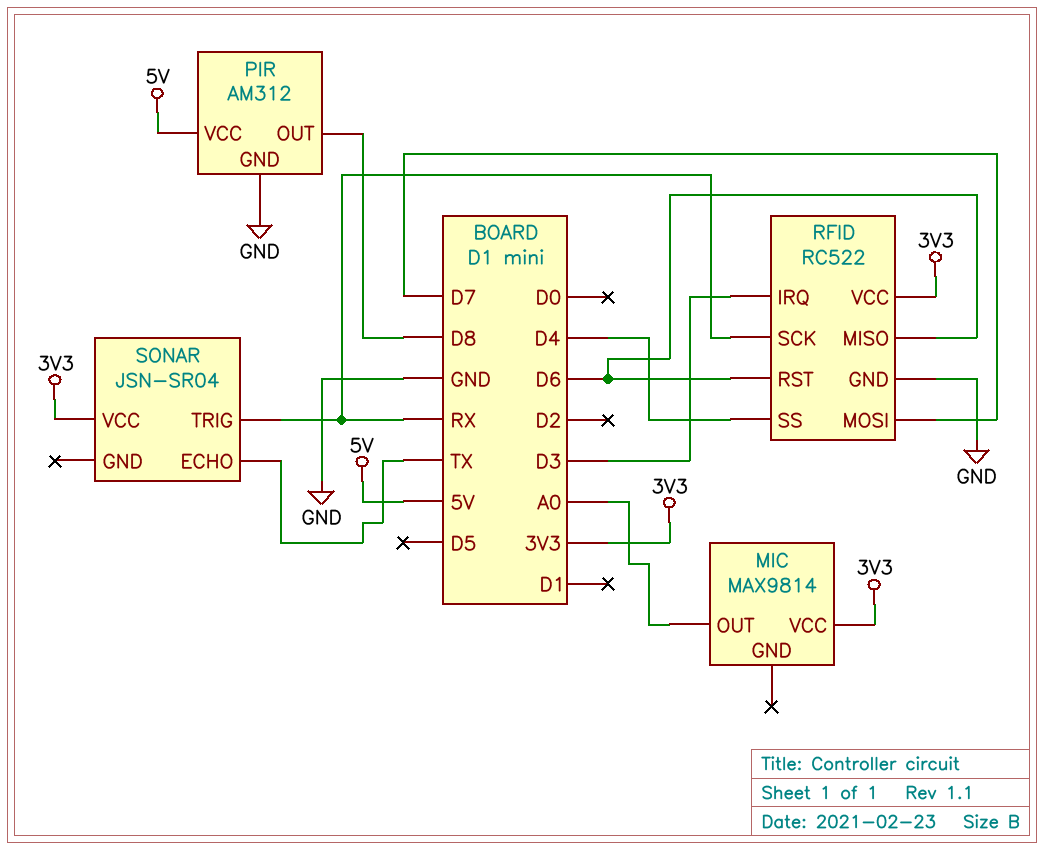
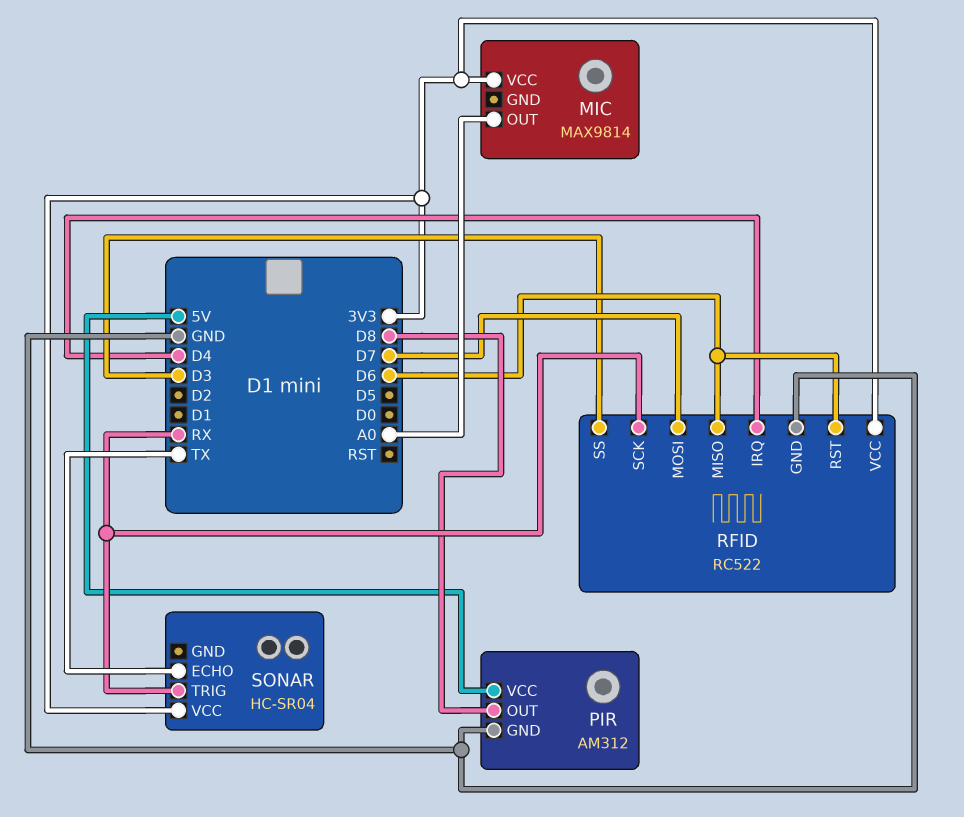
RFID pin IRQ: D3 -> D4
RFID pin SS: D4 -> D3
SONAR: JSN-SR04 -> HC-SR04

